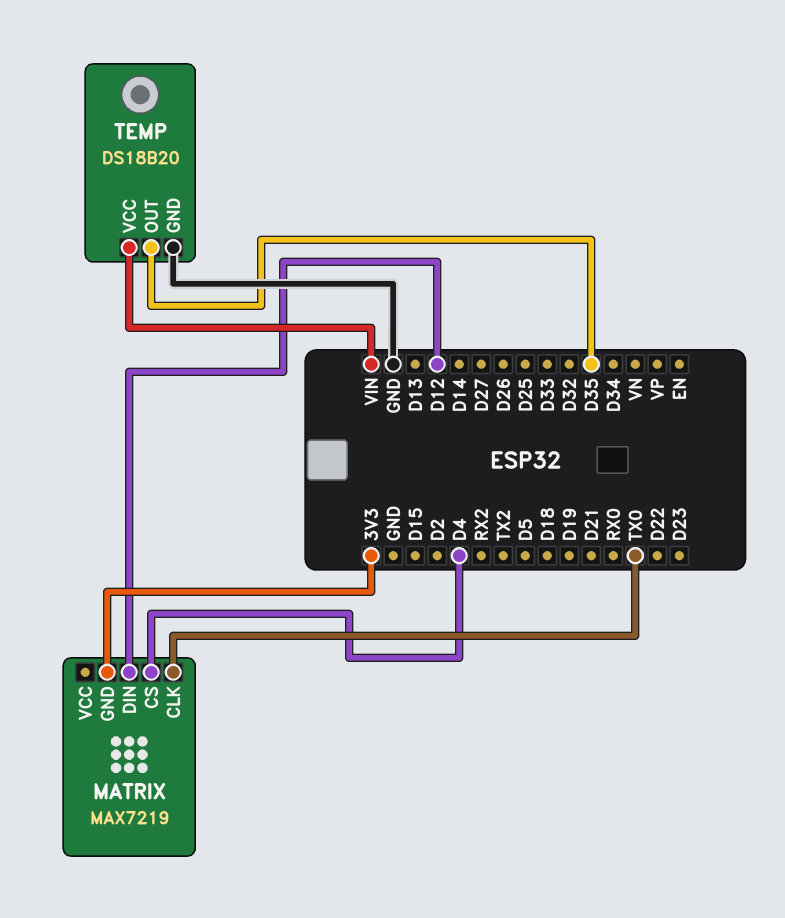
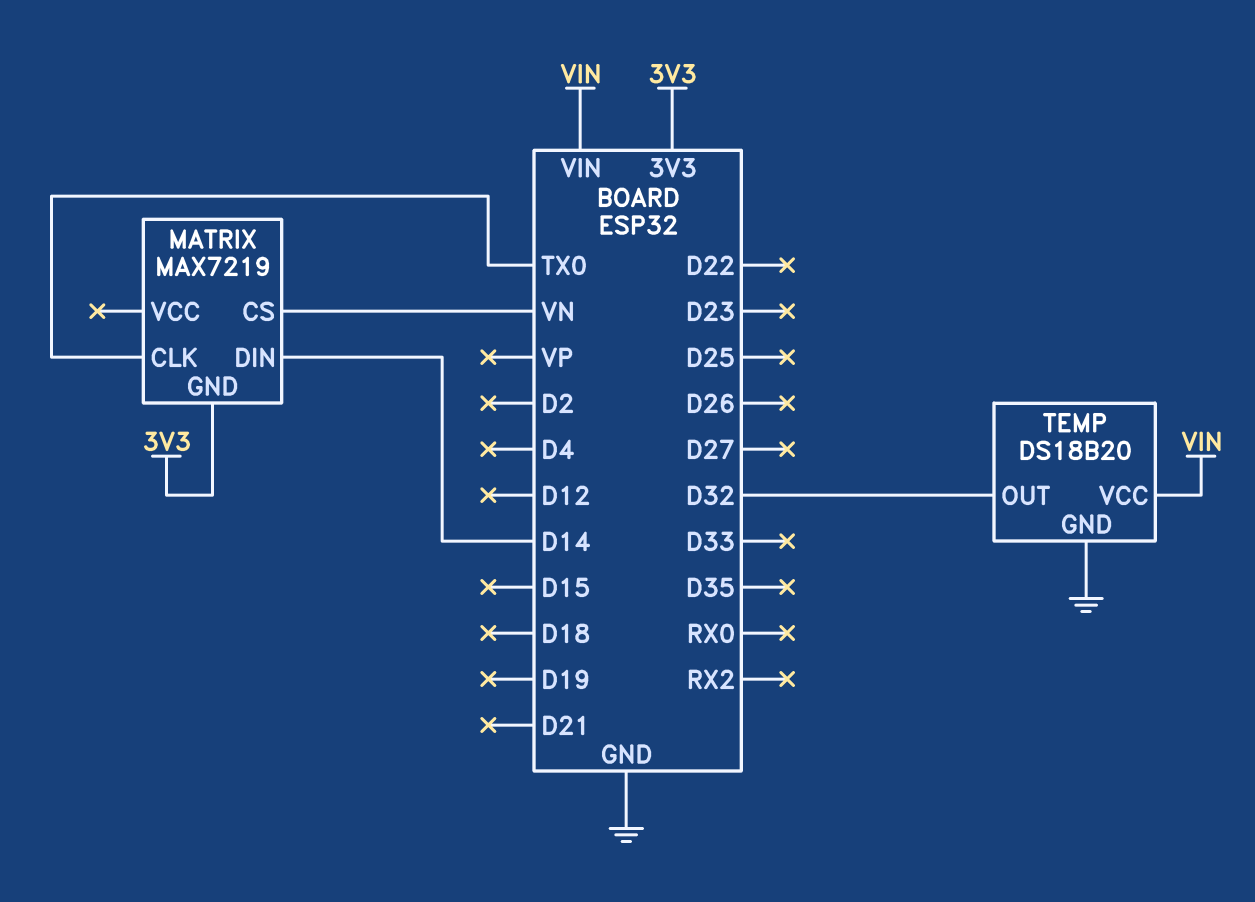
MATRIX pin CS: D4 -> VN
MATRIX pin DIN: D12 -> D14
TEMP pin OUT: D35 -> D32

